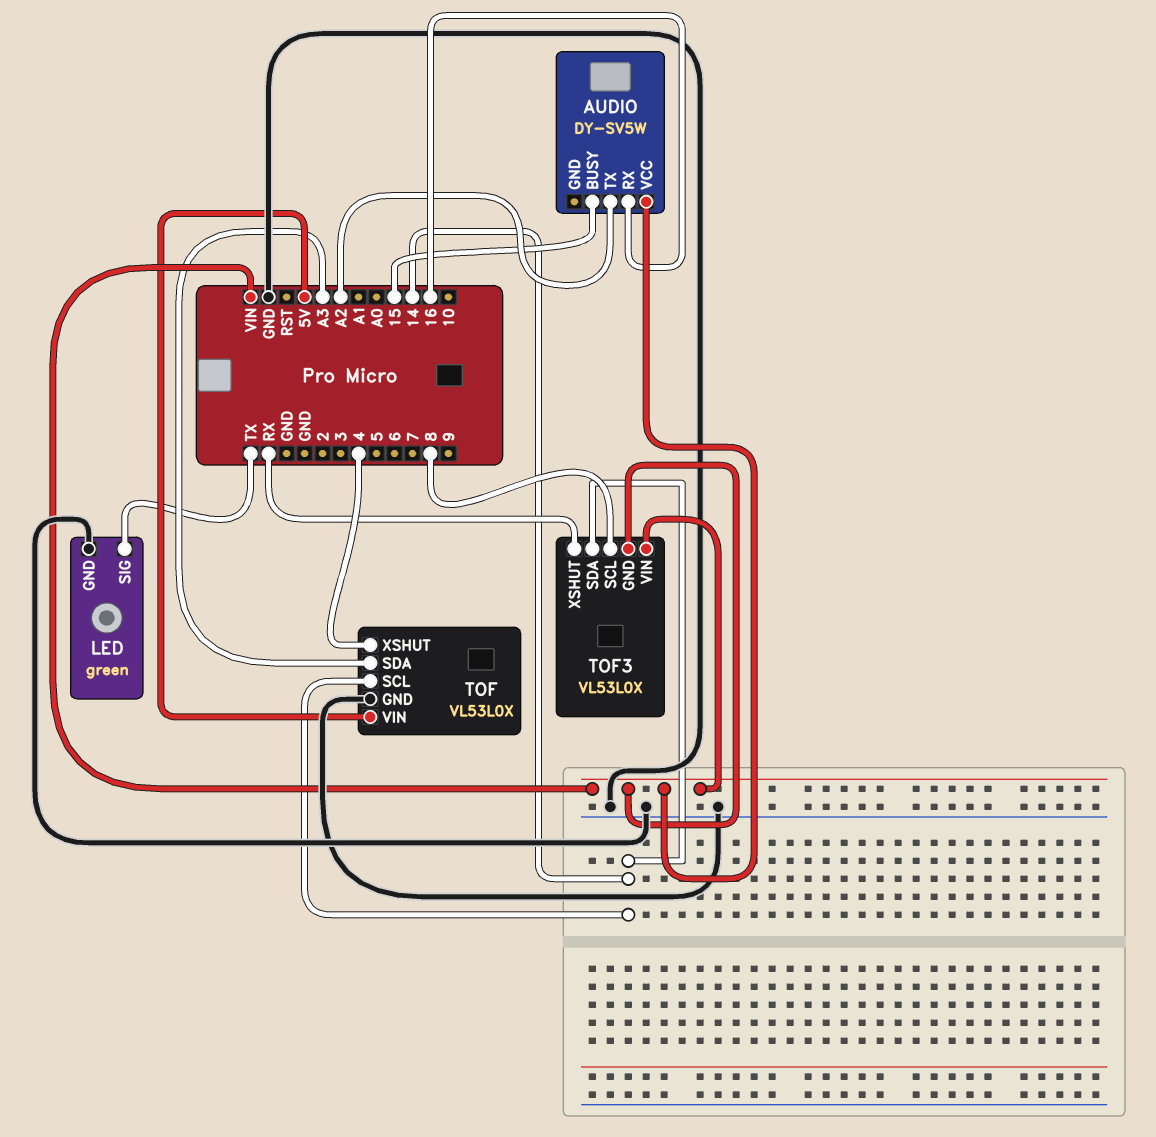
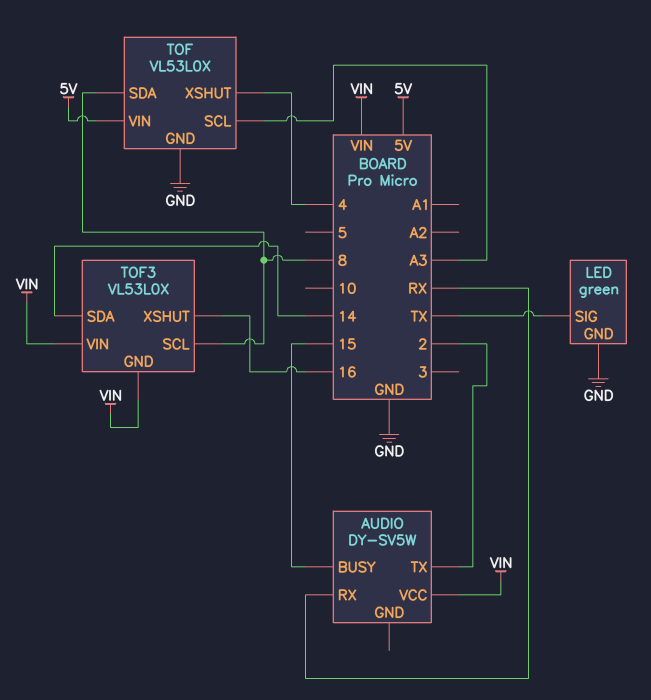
AUDIO pin RX: 16 -> RX
AUDIO pin TX: A2 -> 2
TOF pin SCL: 14 -> A3
TOF pin SDA: A3 -> 8
TOF3 pin XSHUT: RX -> 16

